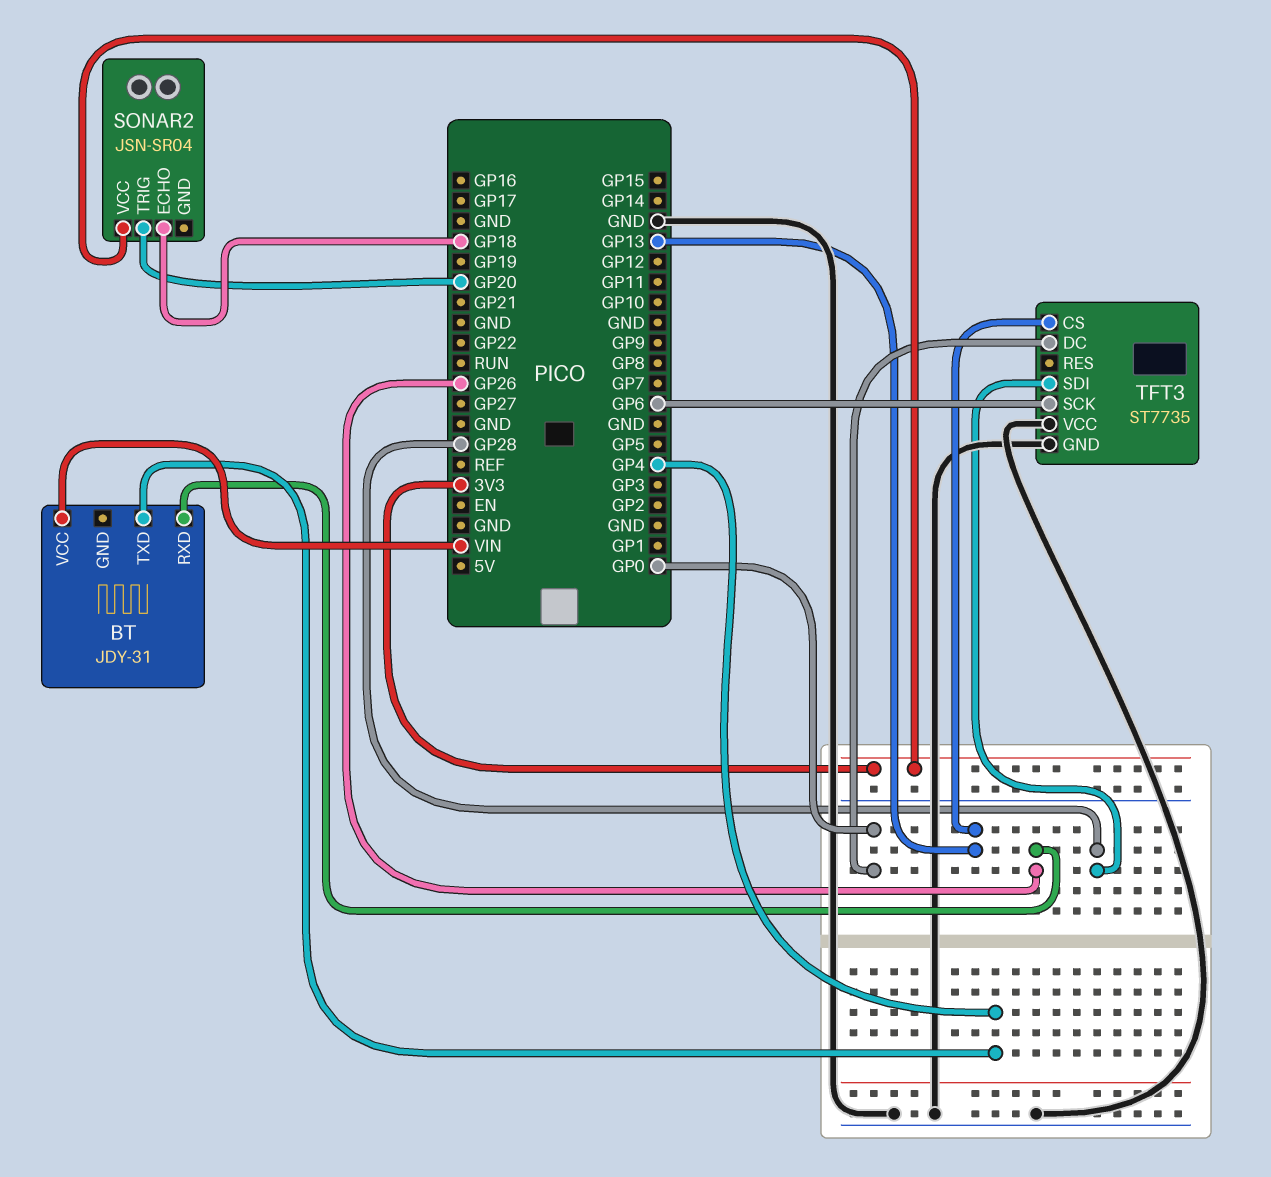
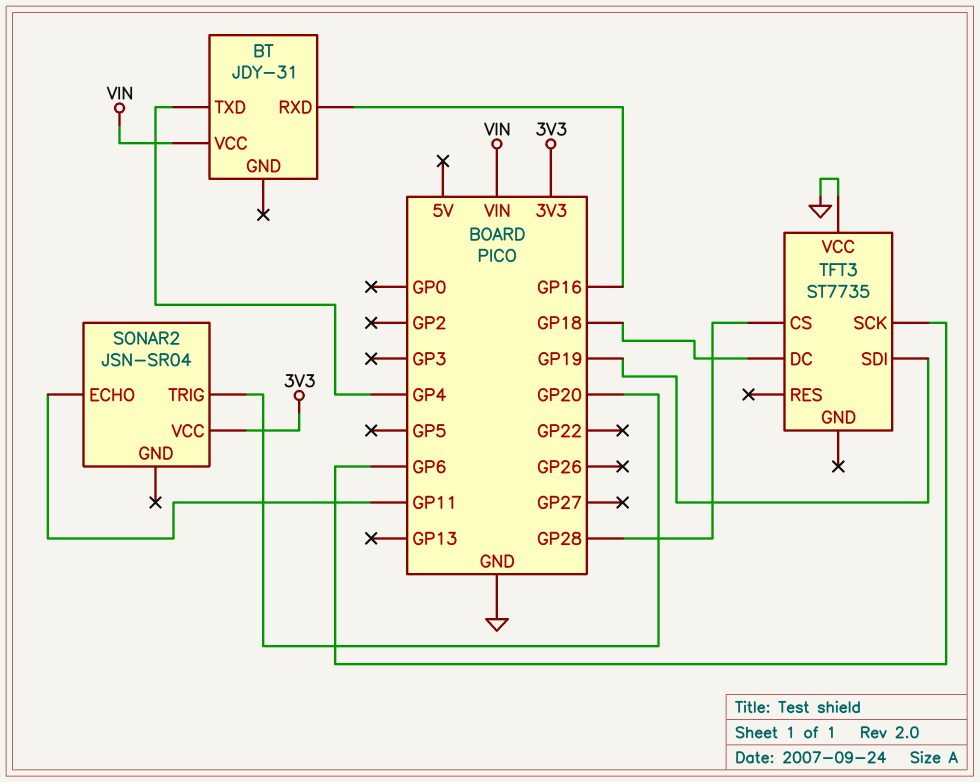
BT pin RXD: GP26 -> GP16
SONAR2 pin ECHO: GP18 -> GP11
TFT3 pin CS: GP13 -> GP28
TFT3 pin DC: GP0 -> GP18
TFT3 pin GND: GND -> none
TFT3 pin SDI: GP28 -> GP19

